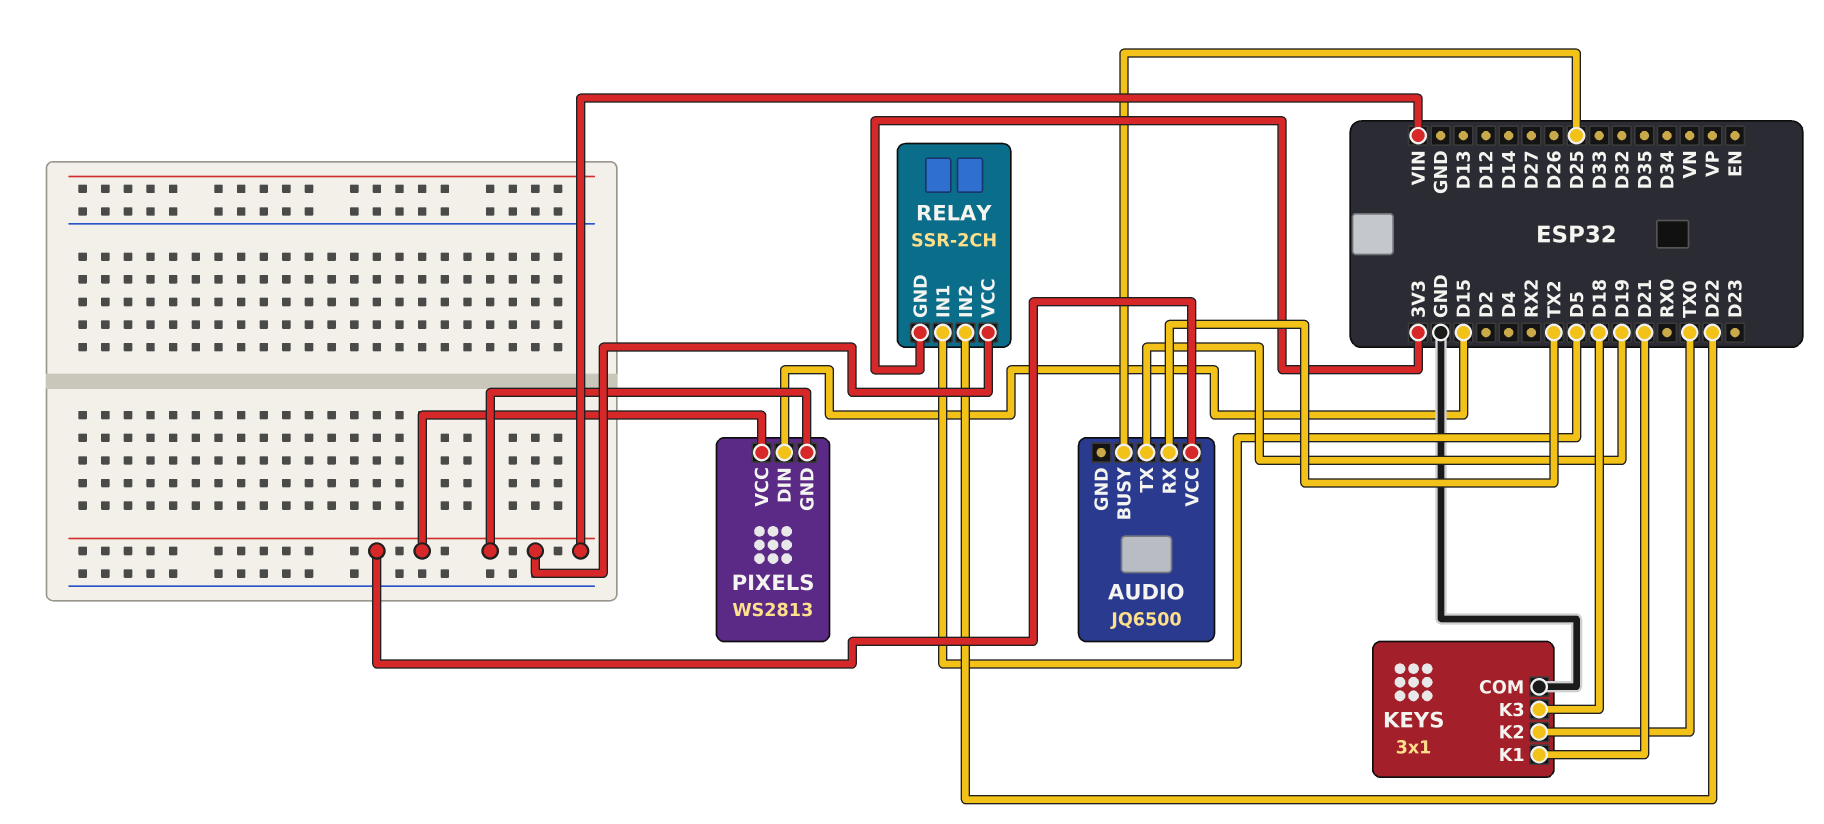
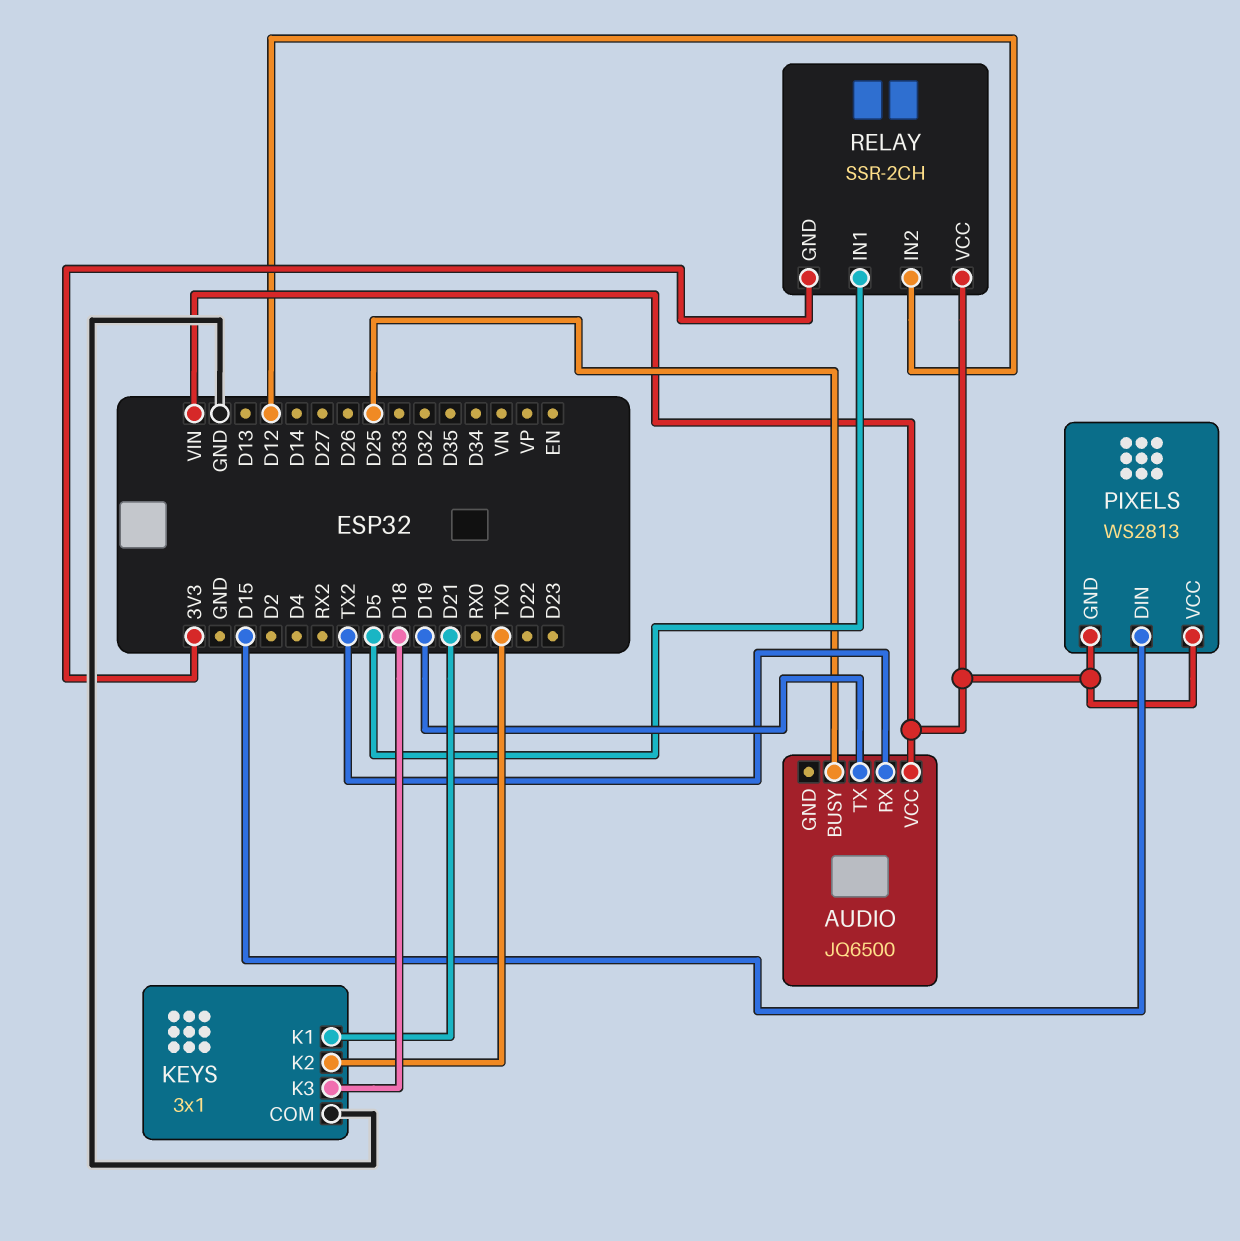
RELAY pin IN2: D22 -> D12

